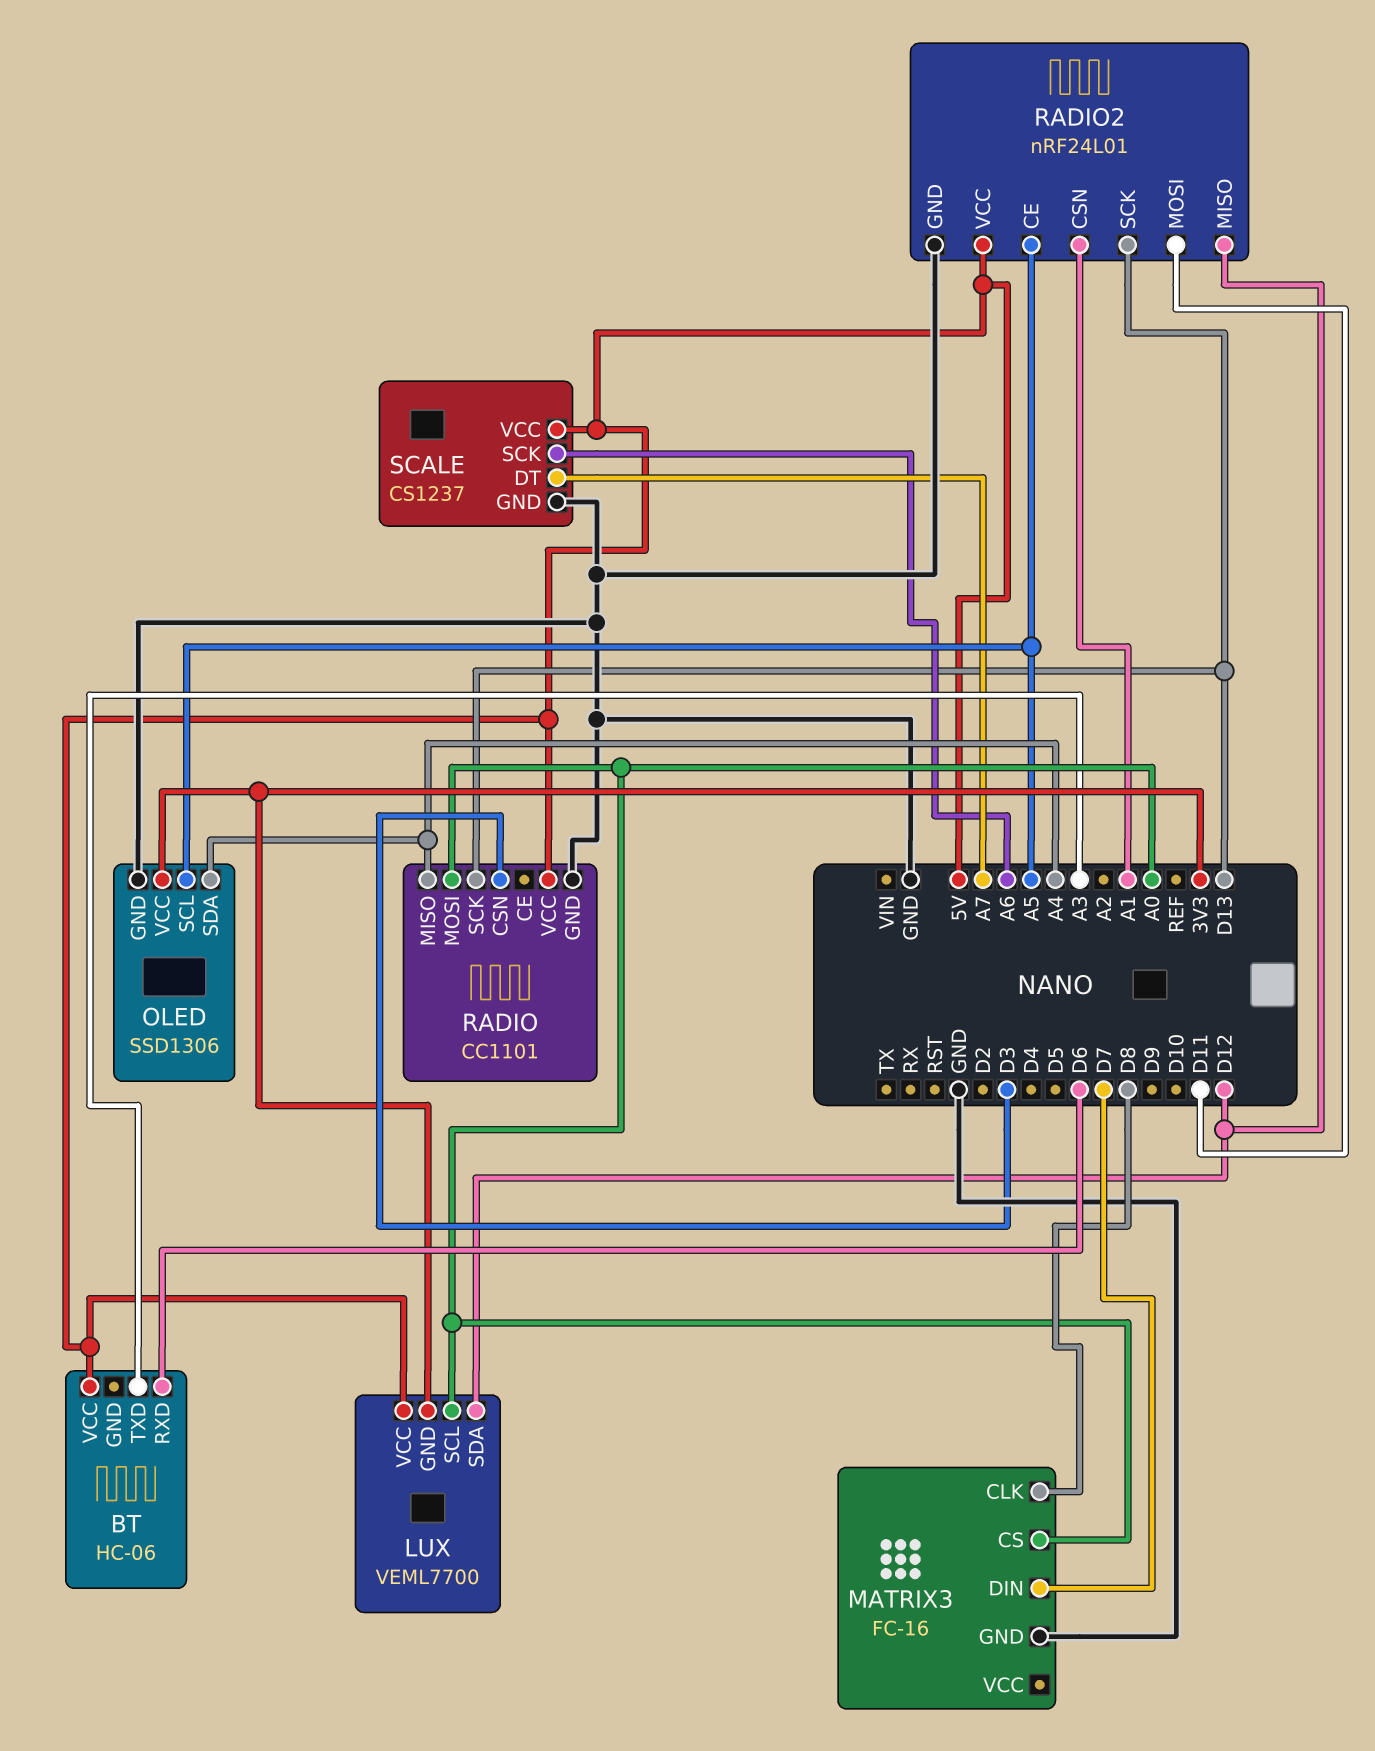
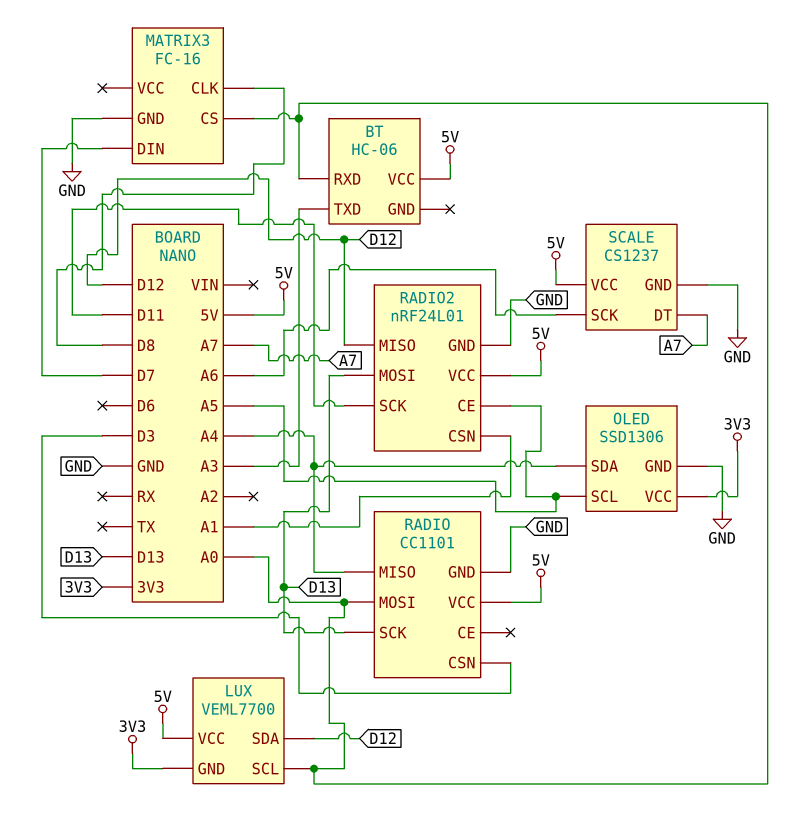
BT pin RXD: D6 -> A0
RADIO2 pin MOSI: D11 -> D13
RADIO2 pin SCK: D13 -> D11

